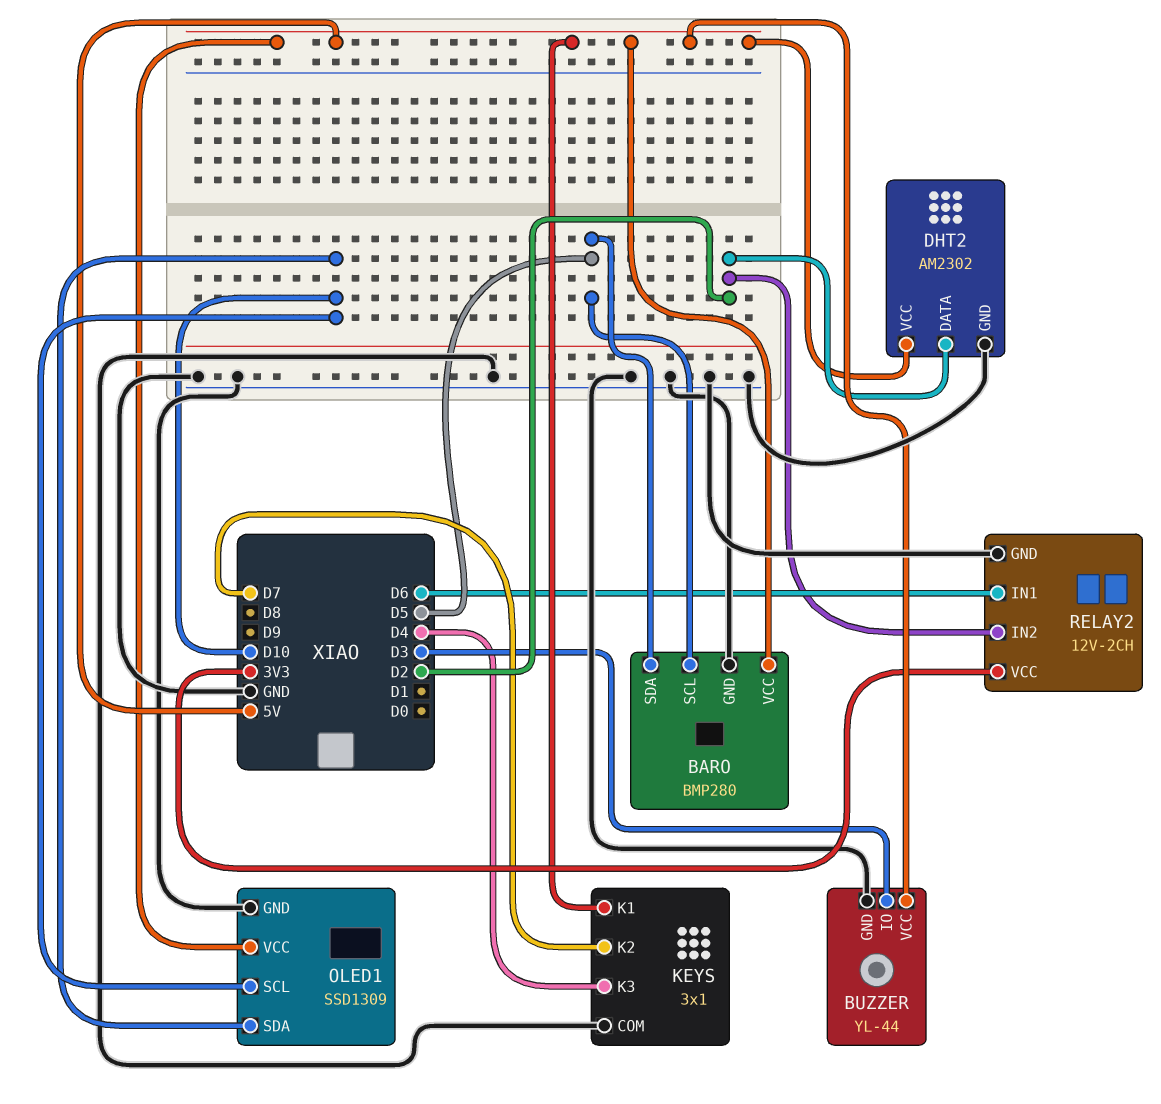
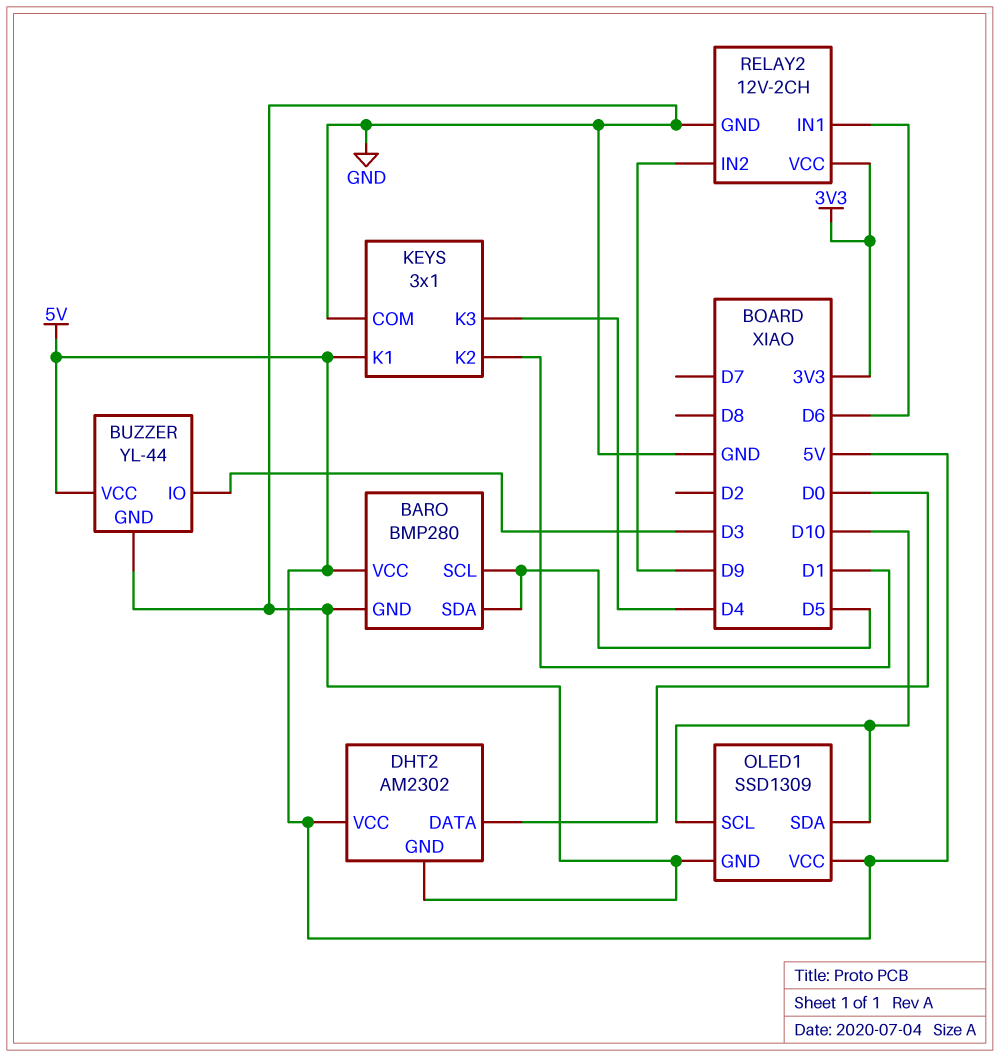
DHT2 pin DATA: D2 -> D0
KEYS pin K2: D7 -> D1
RELAY2 pin IN2: D2 -> D9

